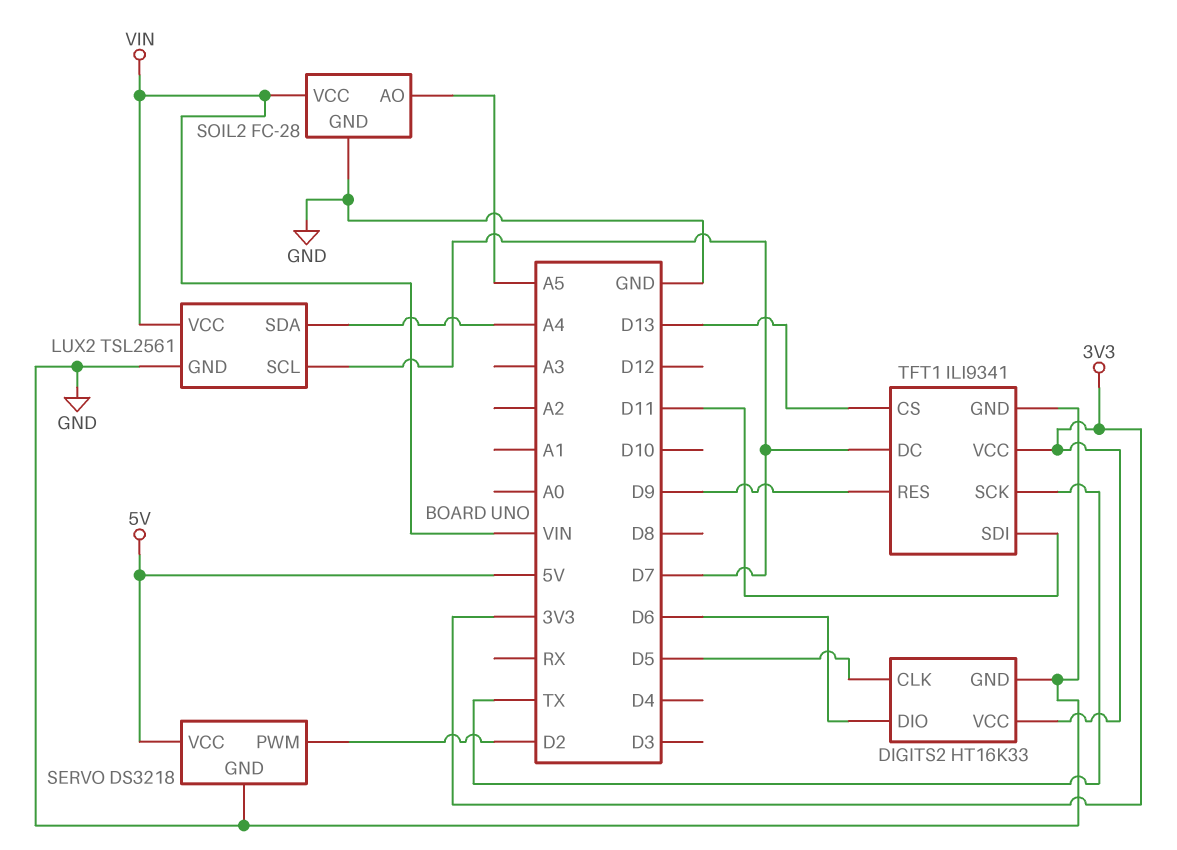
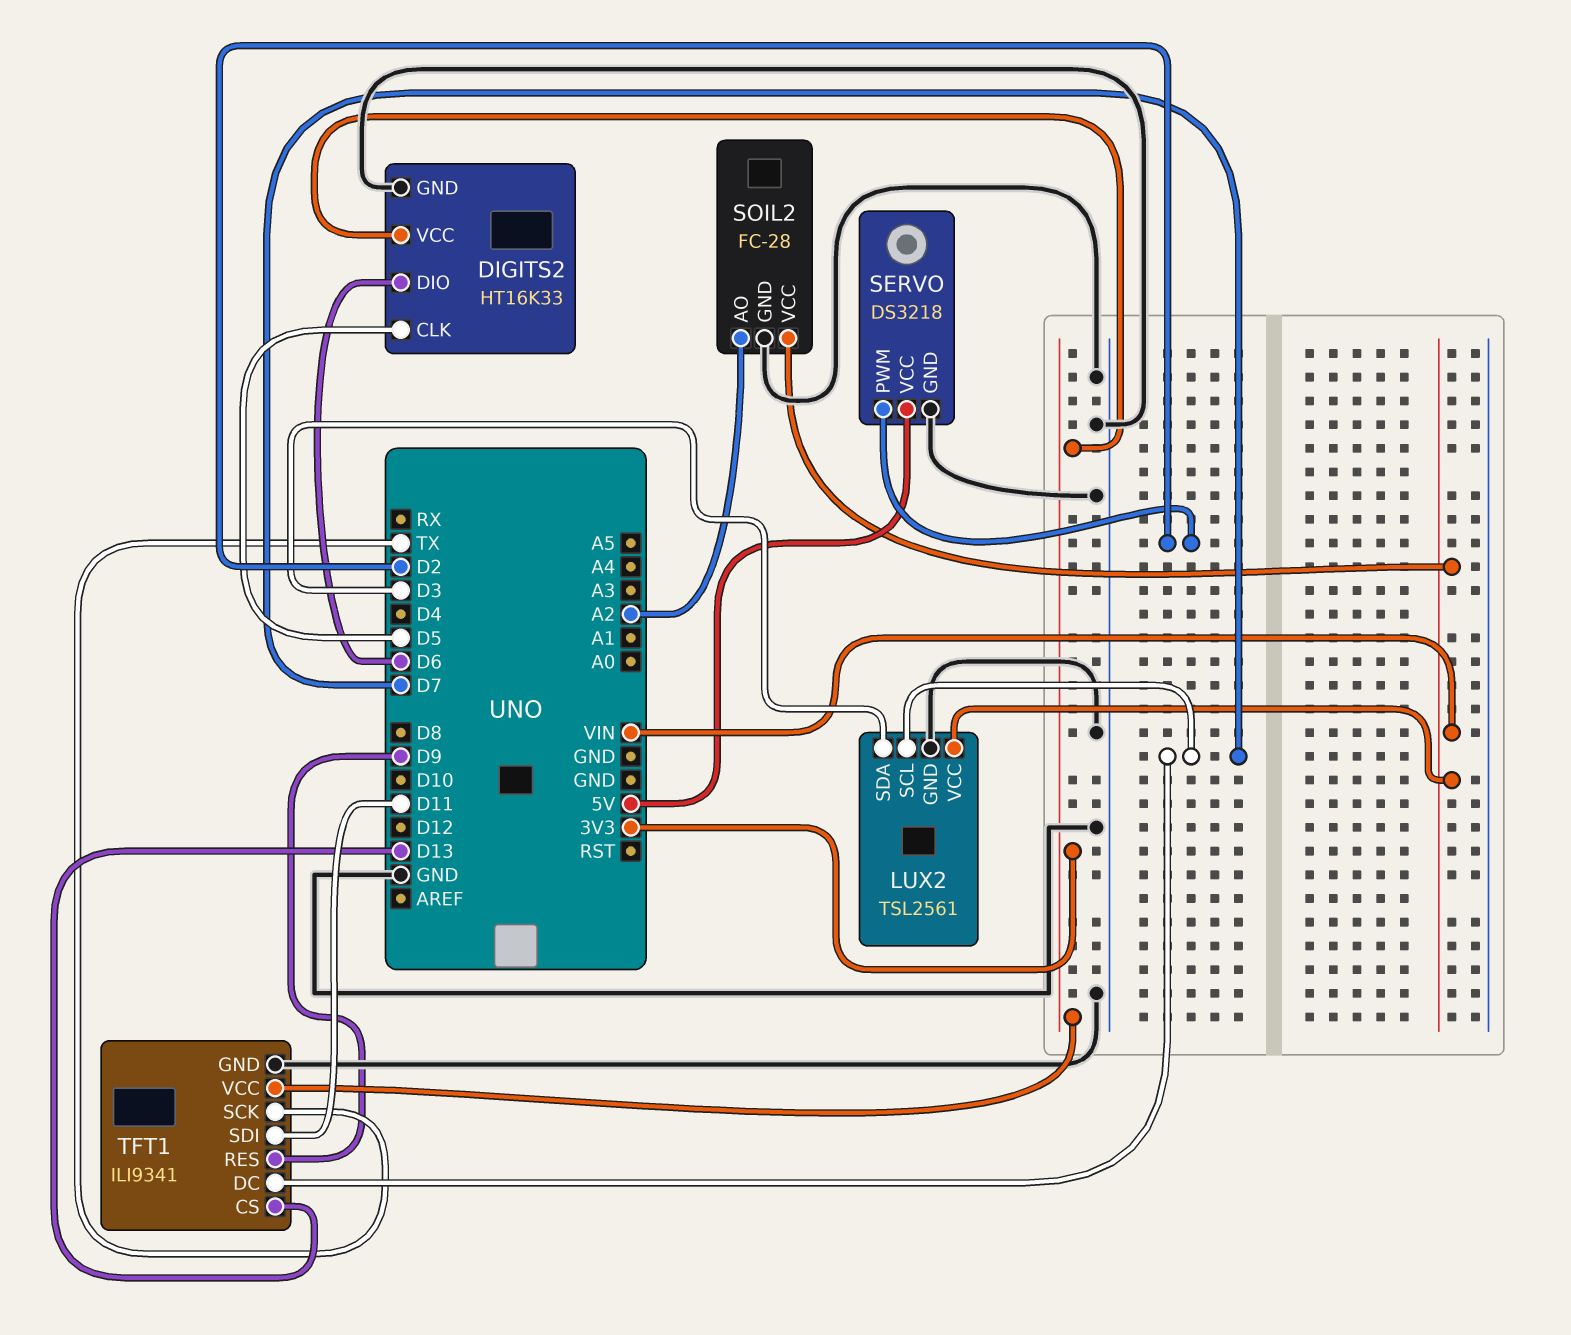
LUX2 pin SDA: A4 -> D3
SOIL2 pin AO: A5 -> A2

